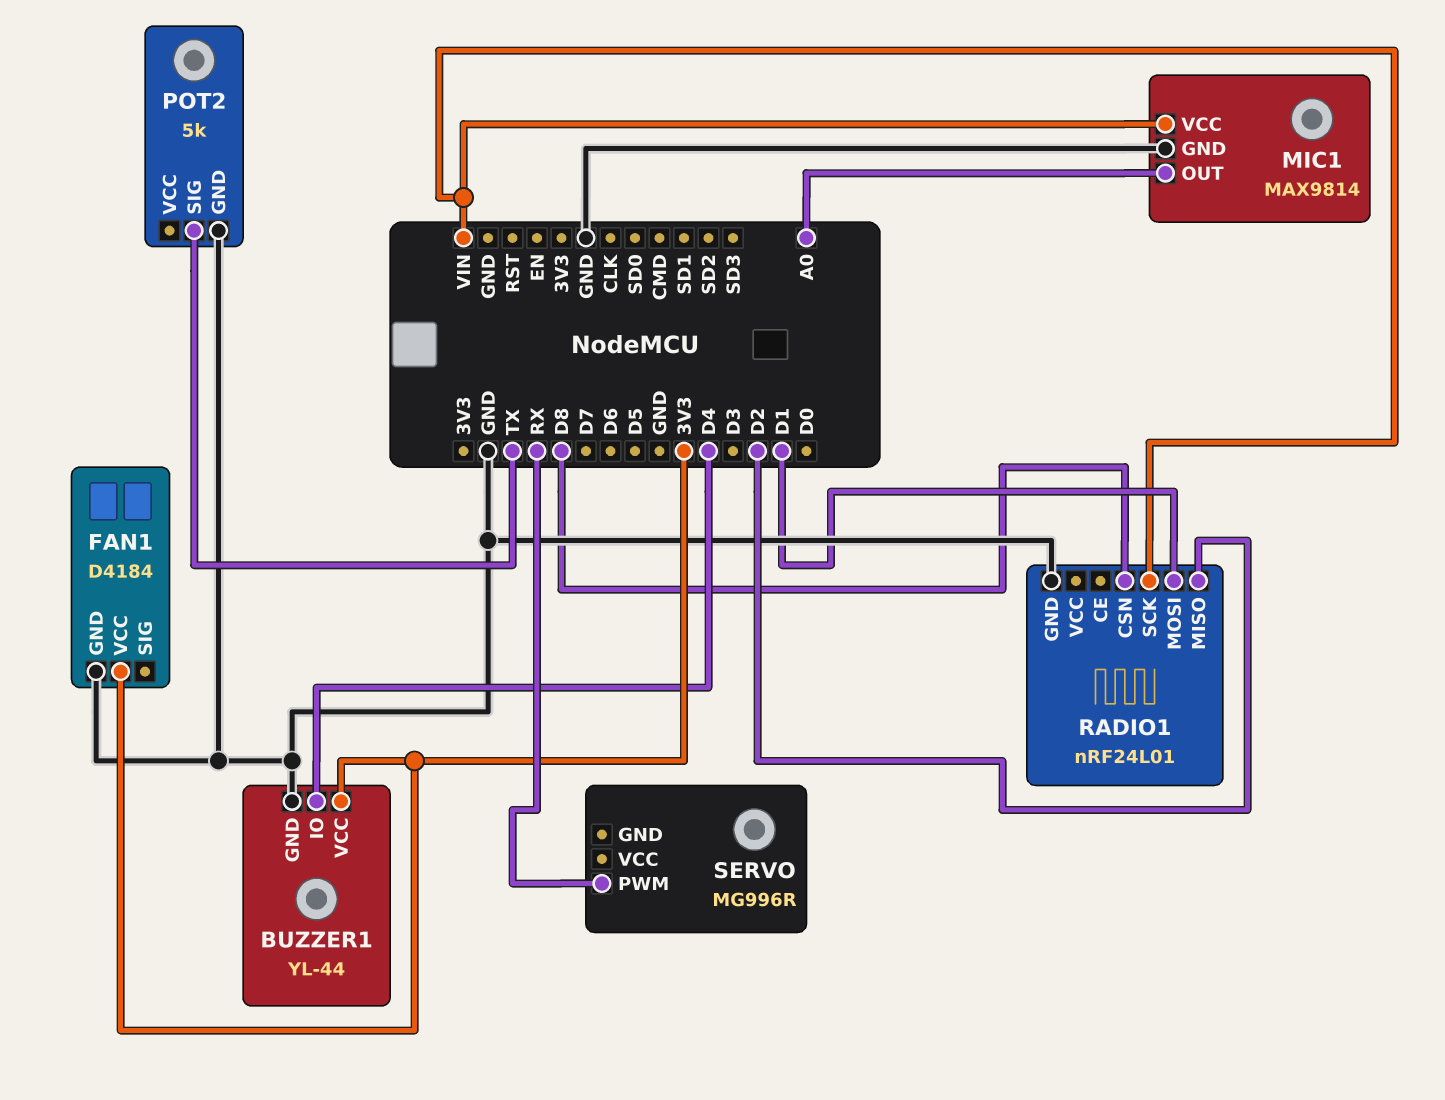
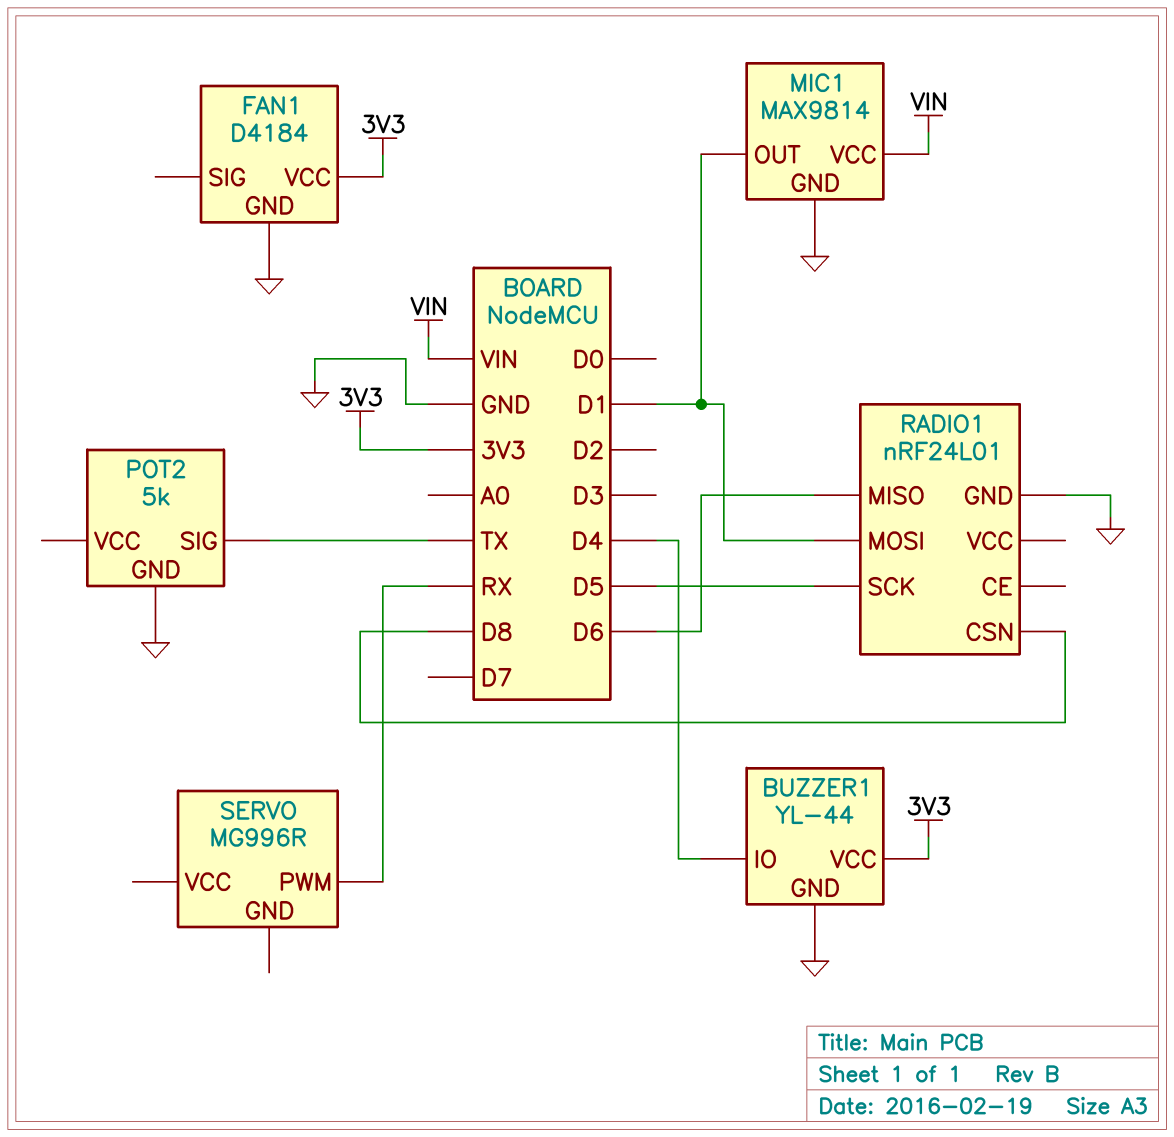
MIC1 pin OUT: A0 -> D1
RADIO1 pin MISO: D2 -> D6
RADIO1 pin SCK: VIN -> D5

